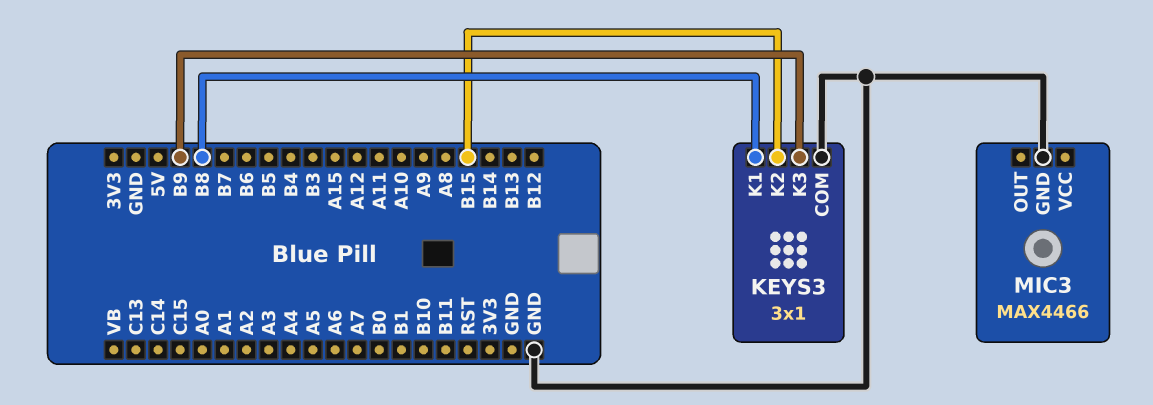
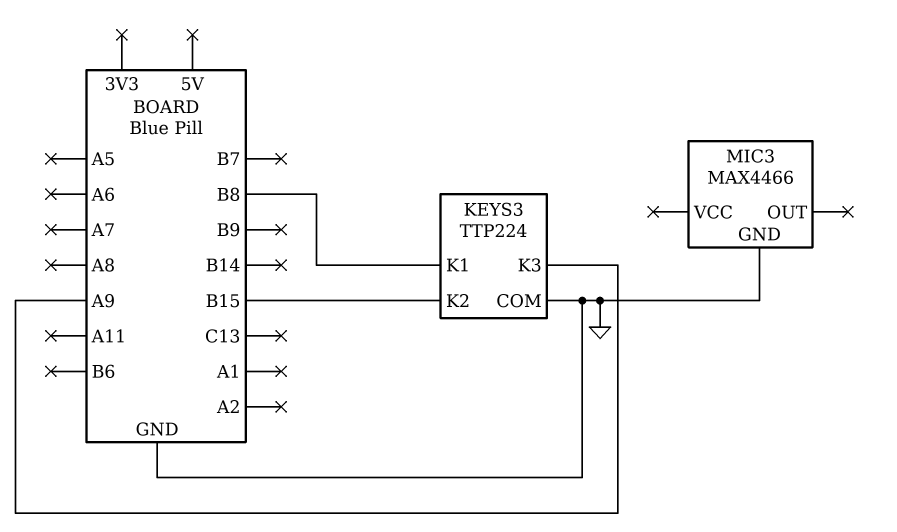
KEYS3: 3x1 -> TTP224
KEYS3 pin K3: B9 -> A9

